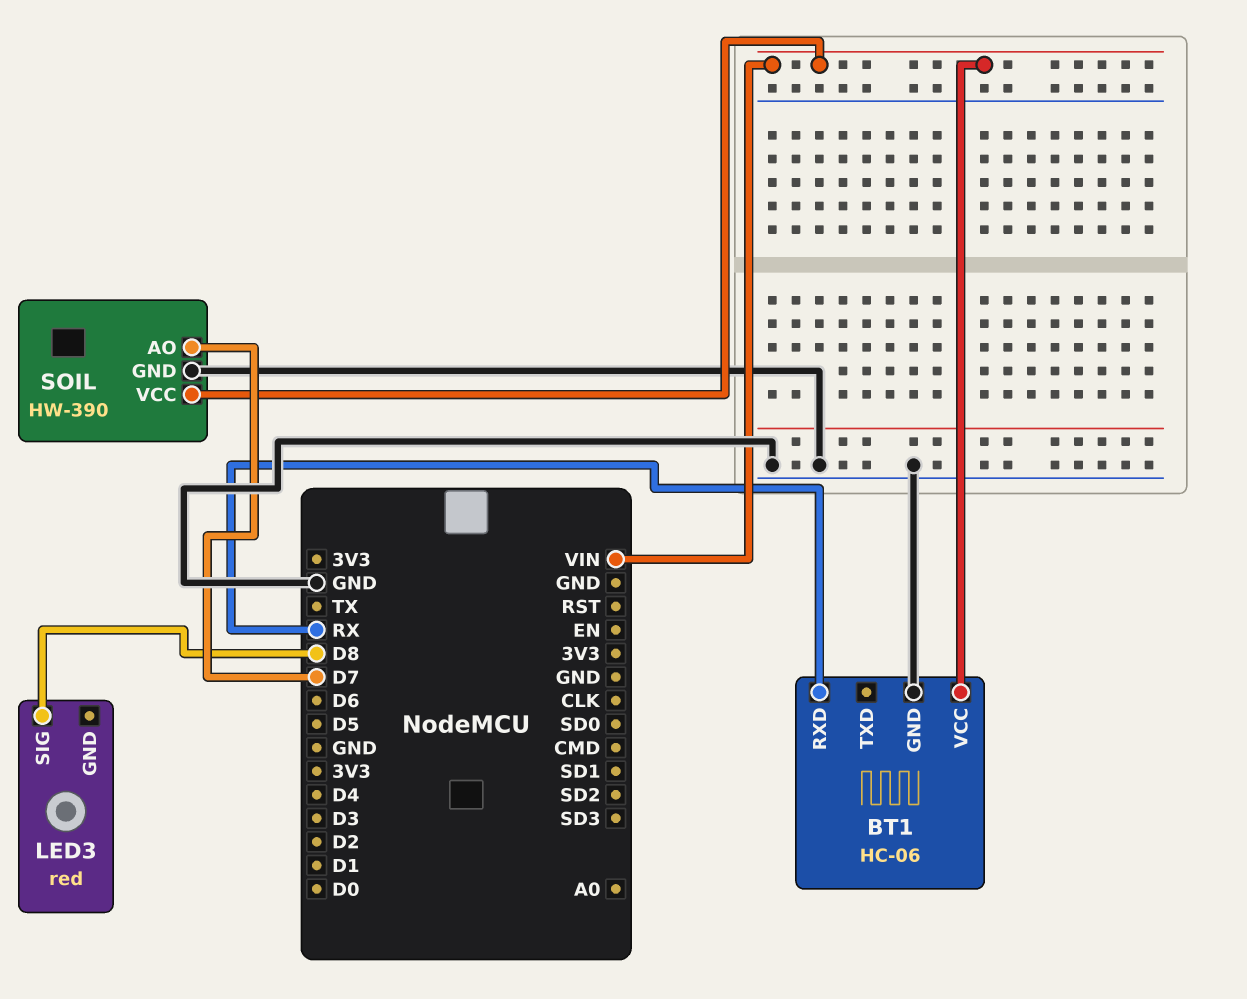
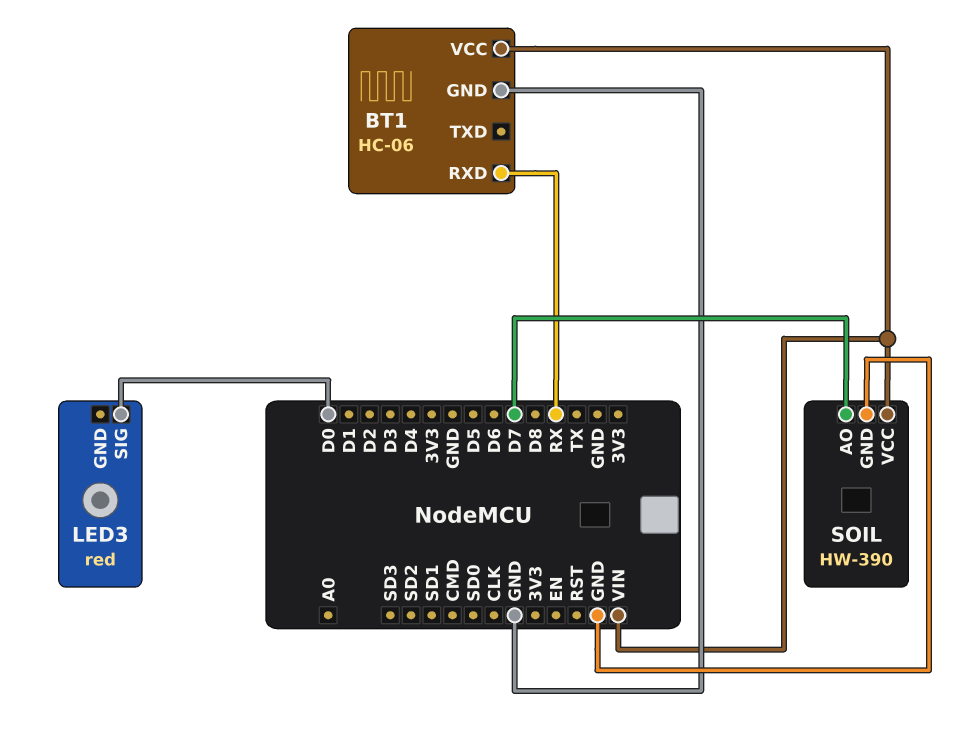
LED3 pin SIG: D8 -> D0

